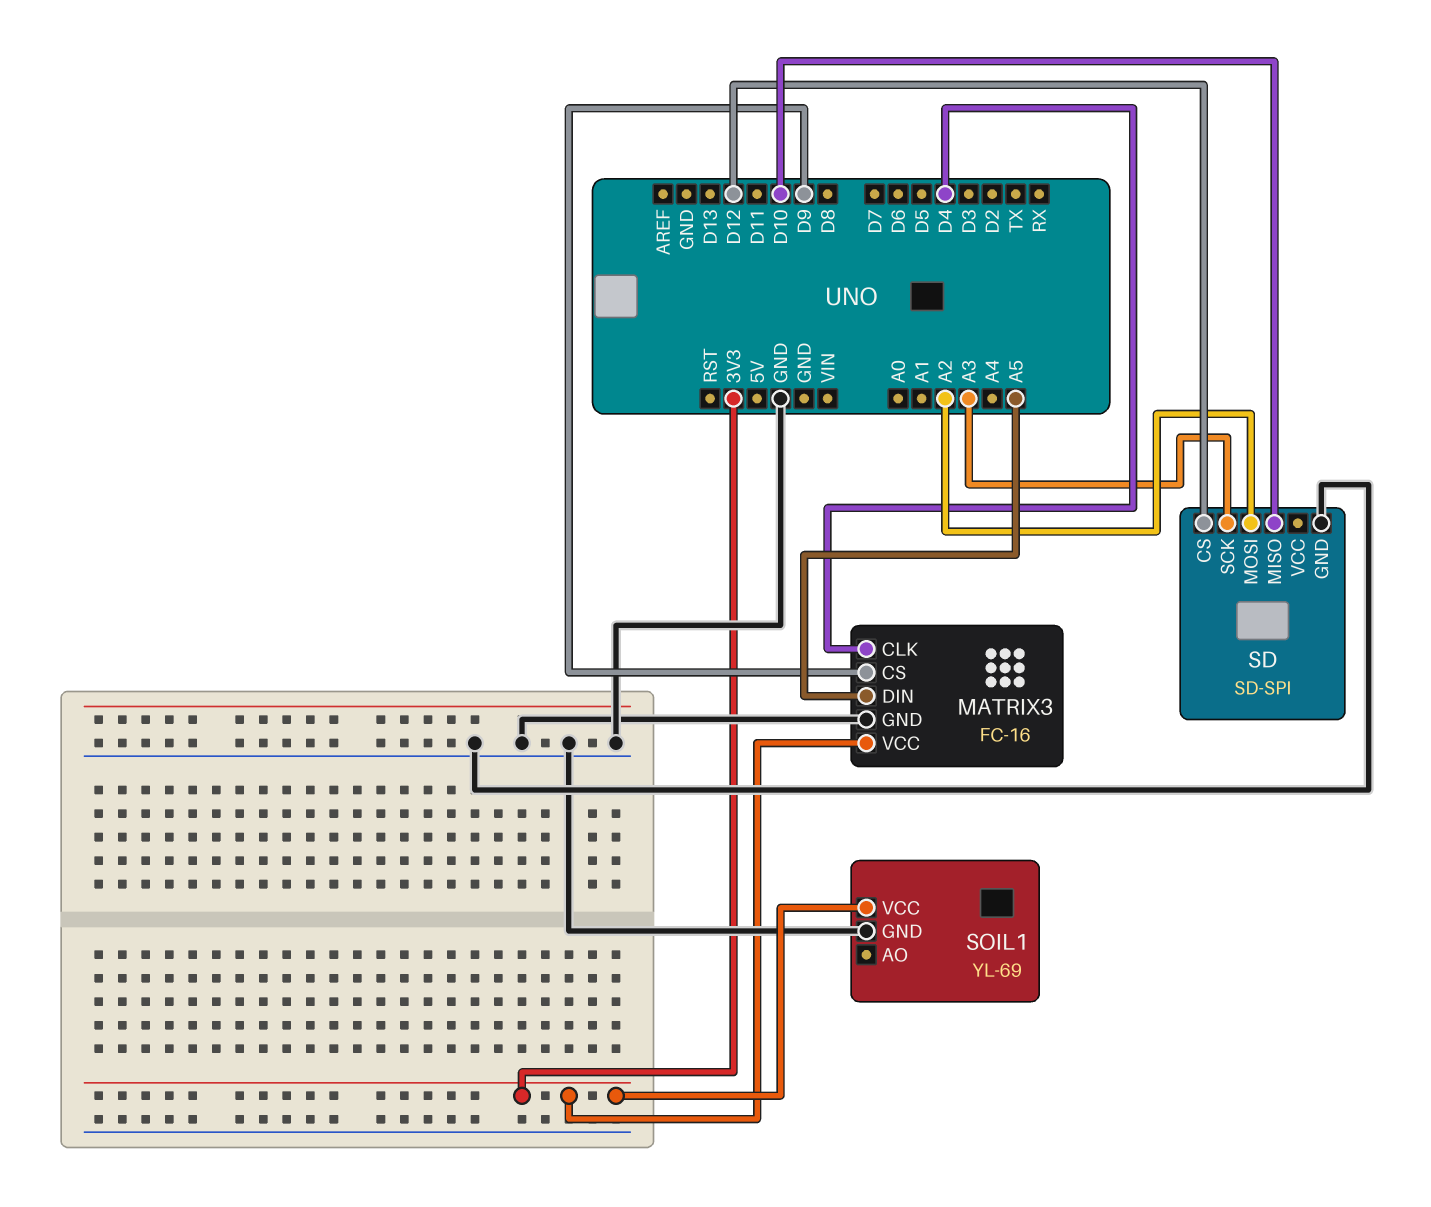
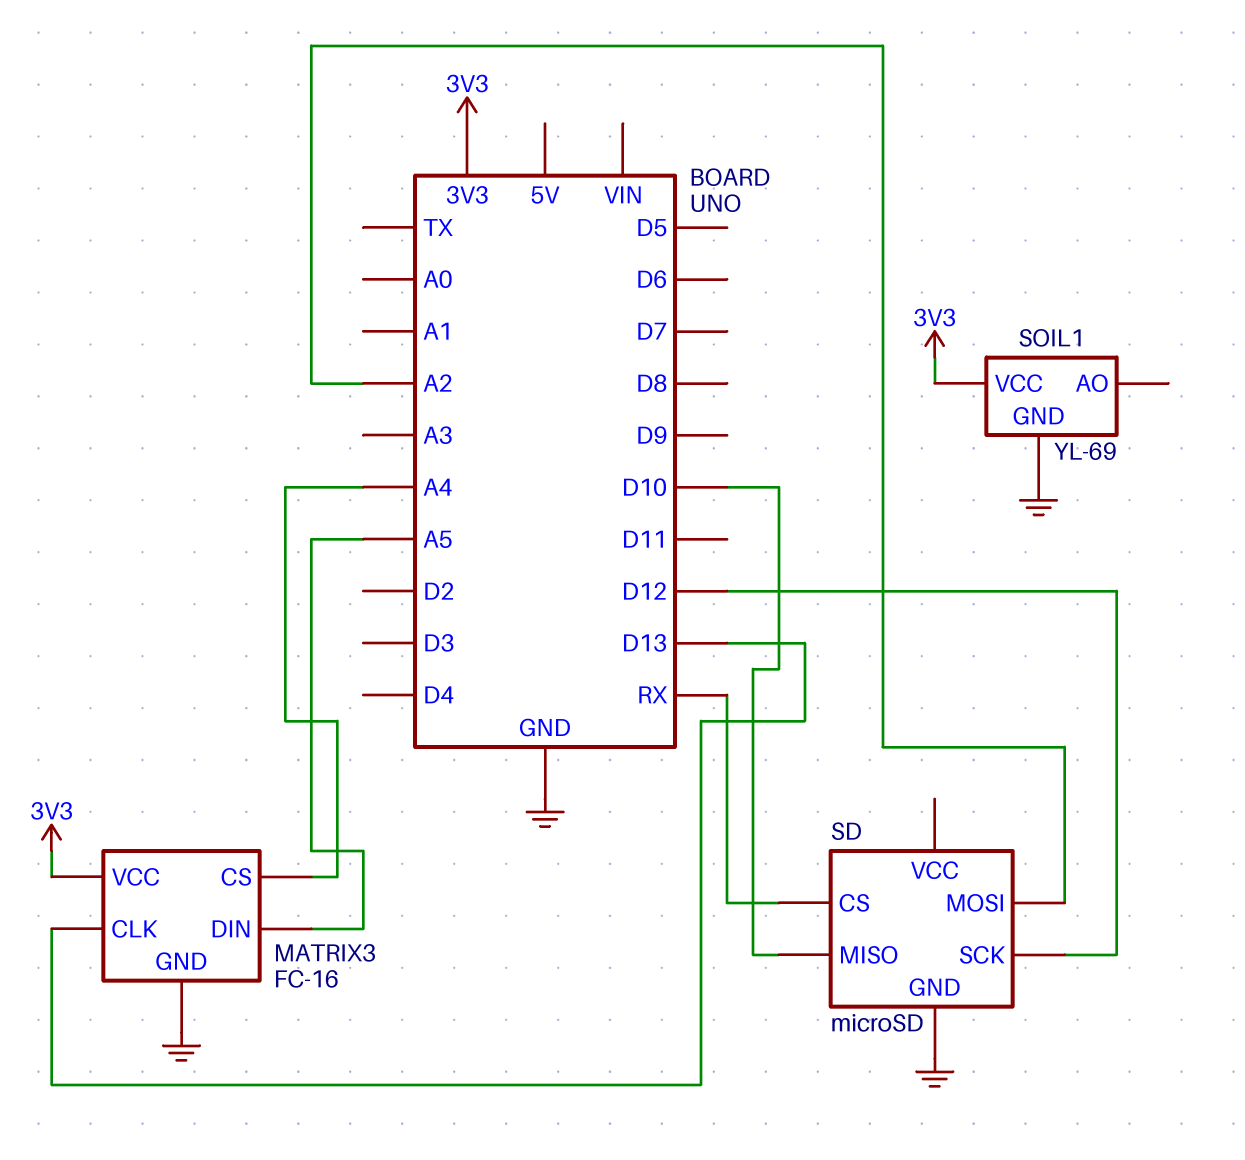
MATRIX3 pin CLK: D4 -> D13
MATRIX3 pin CS: D9 -> A4
SD: SD-SPI -> microSD
SD pin CS: D12 -> RX
SD pin SCK: A3 -> D12

